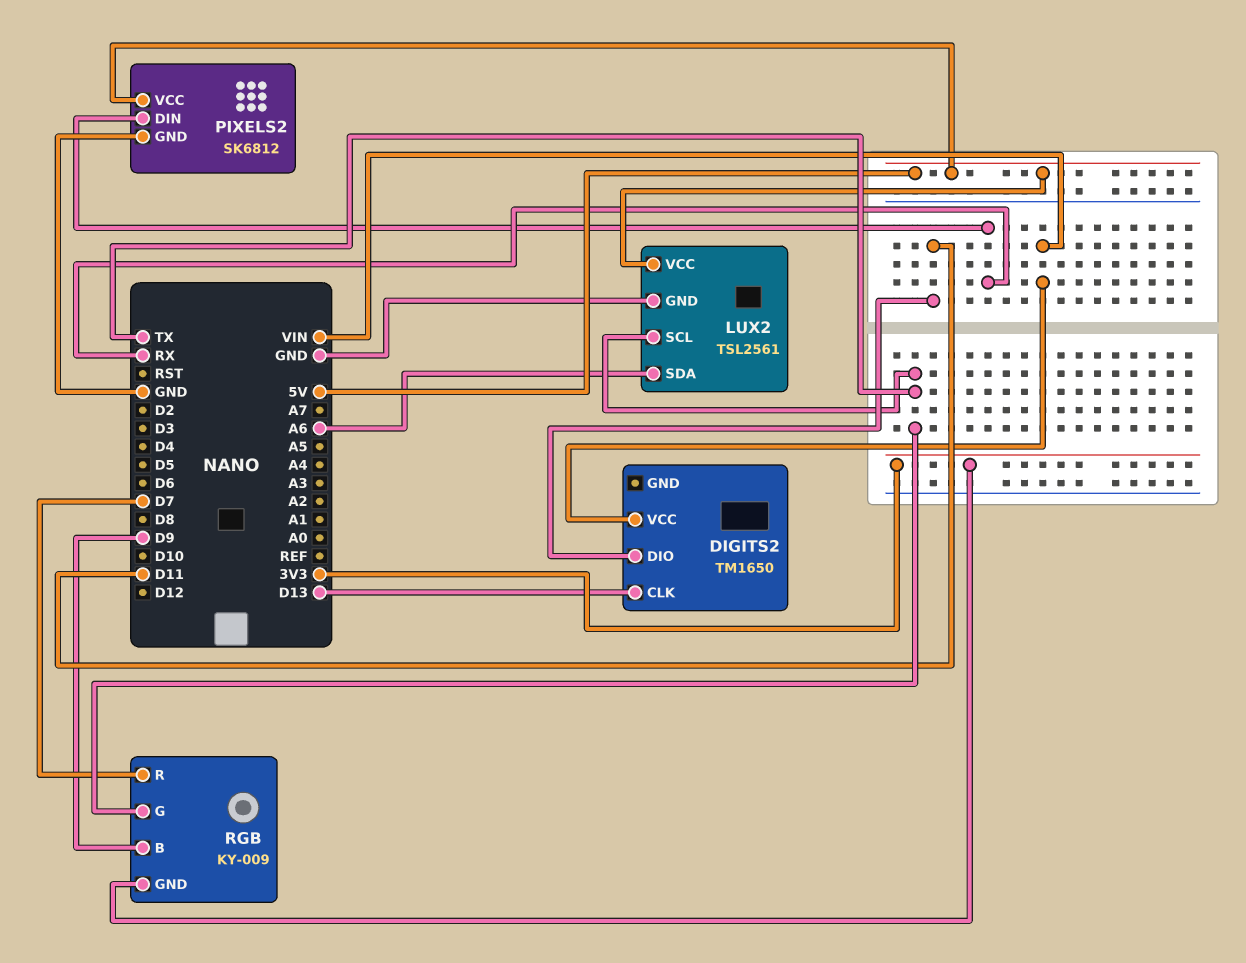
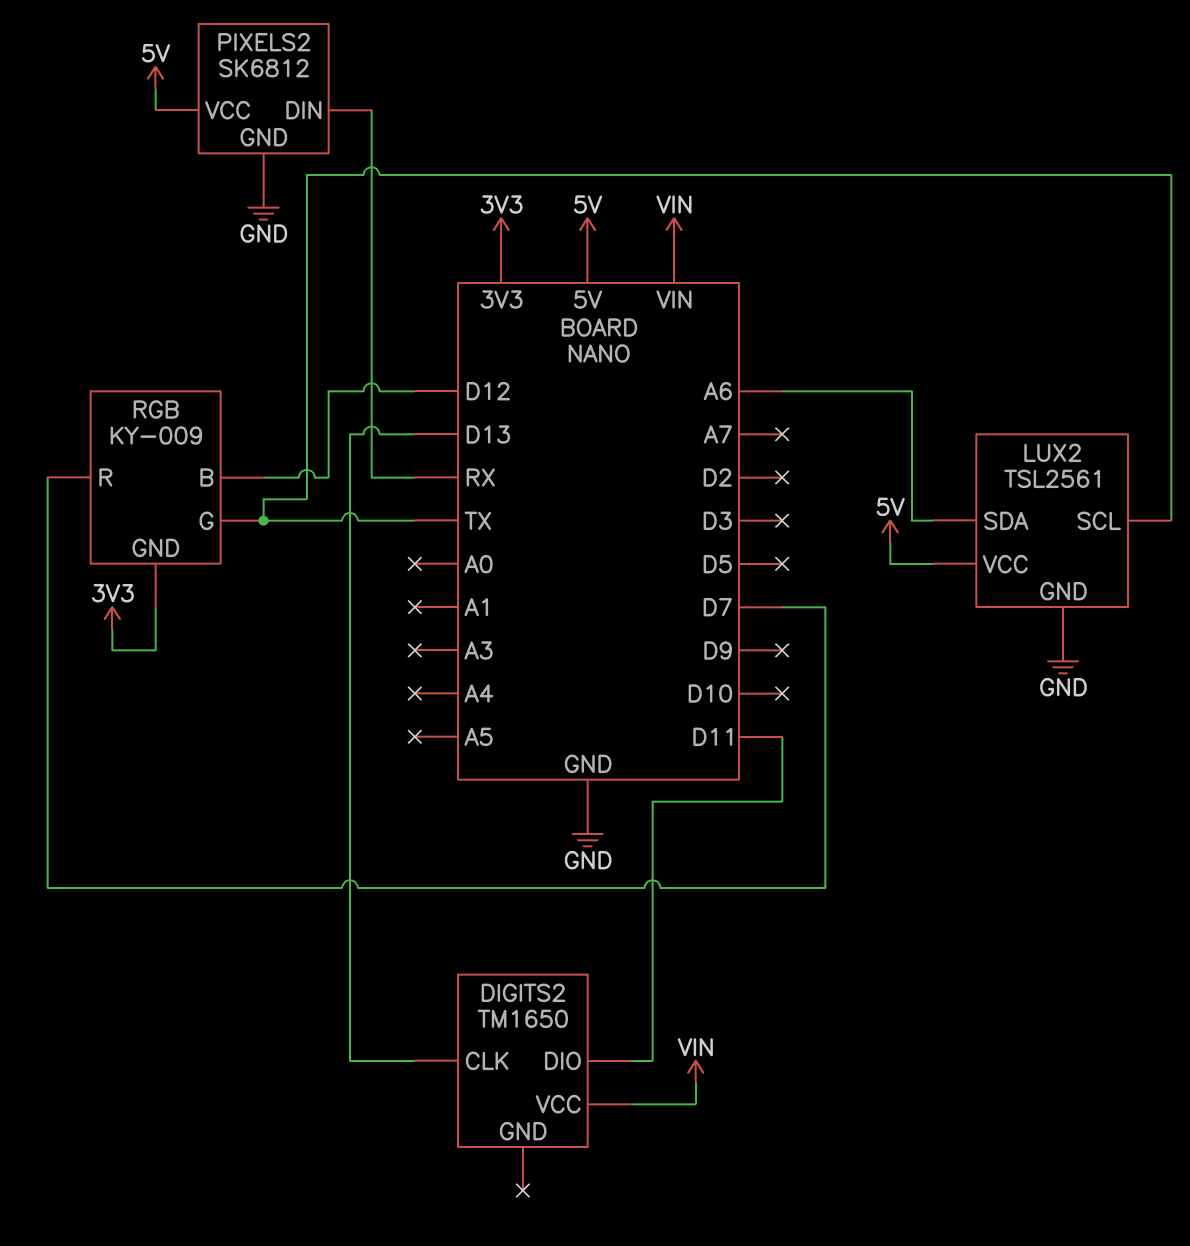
RGB pin B: D9 -> D12

